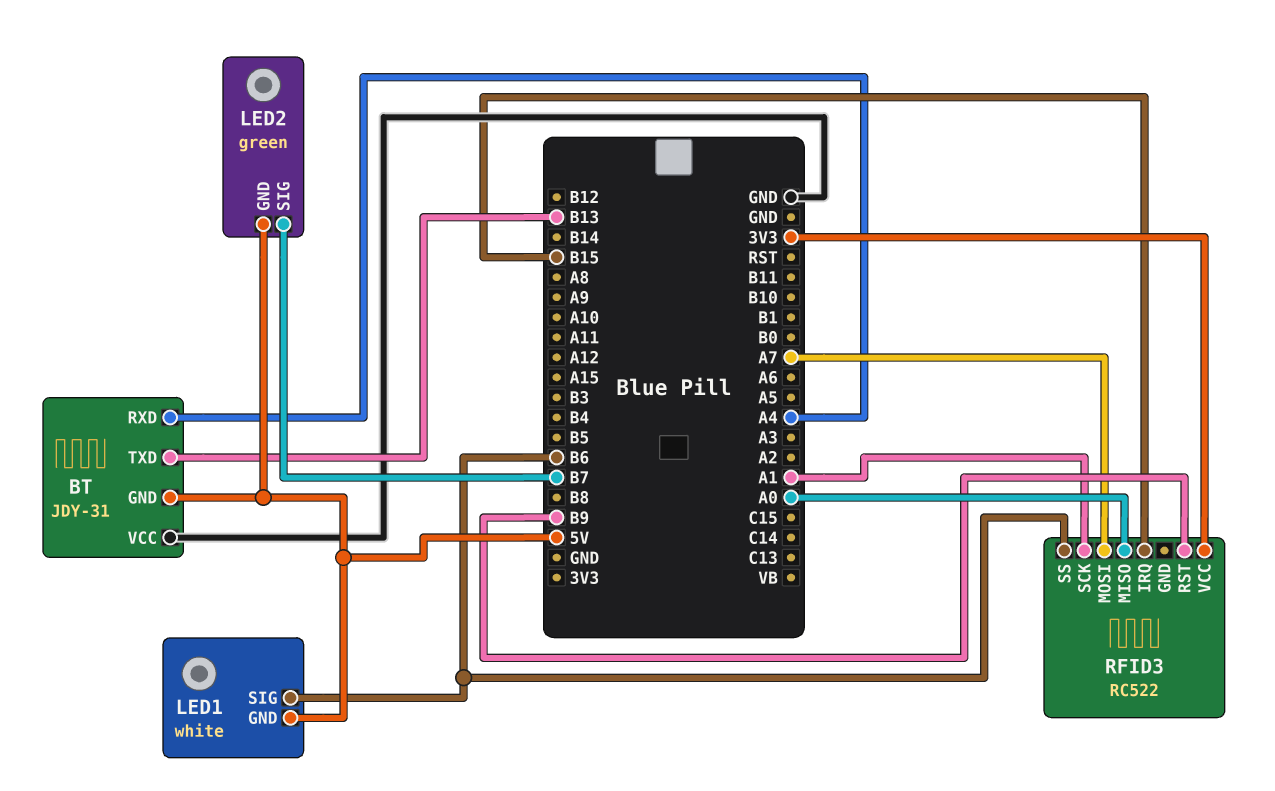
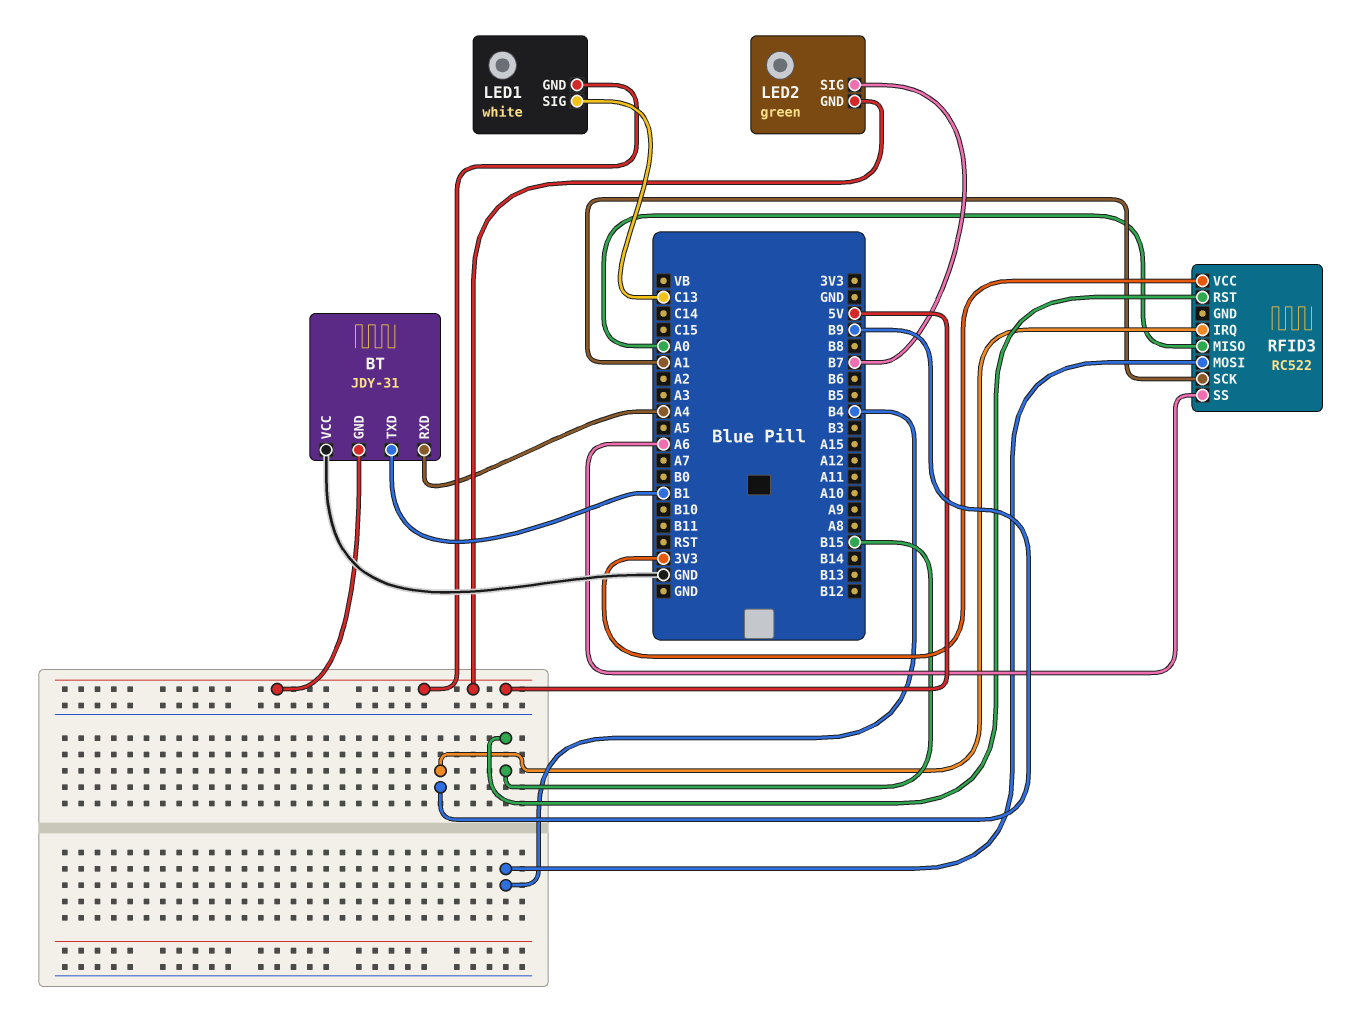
BT pin TXD: B13 -> B1
LED1 pin SIG: B6 -> C13
RFID3 pin IRQ: B15 -> B9
RFID3 pin MOSI: A7 -> B4
RFID3 pin RST: B9 -> B15
RFID3 pin SS: B6 -> A6

